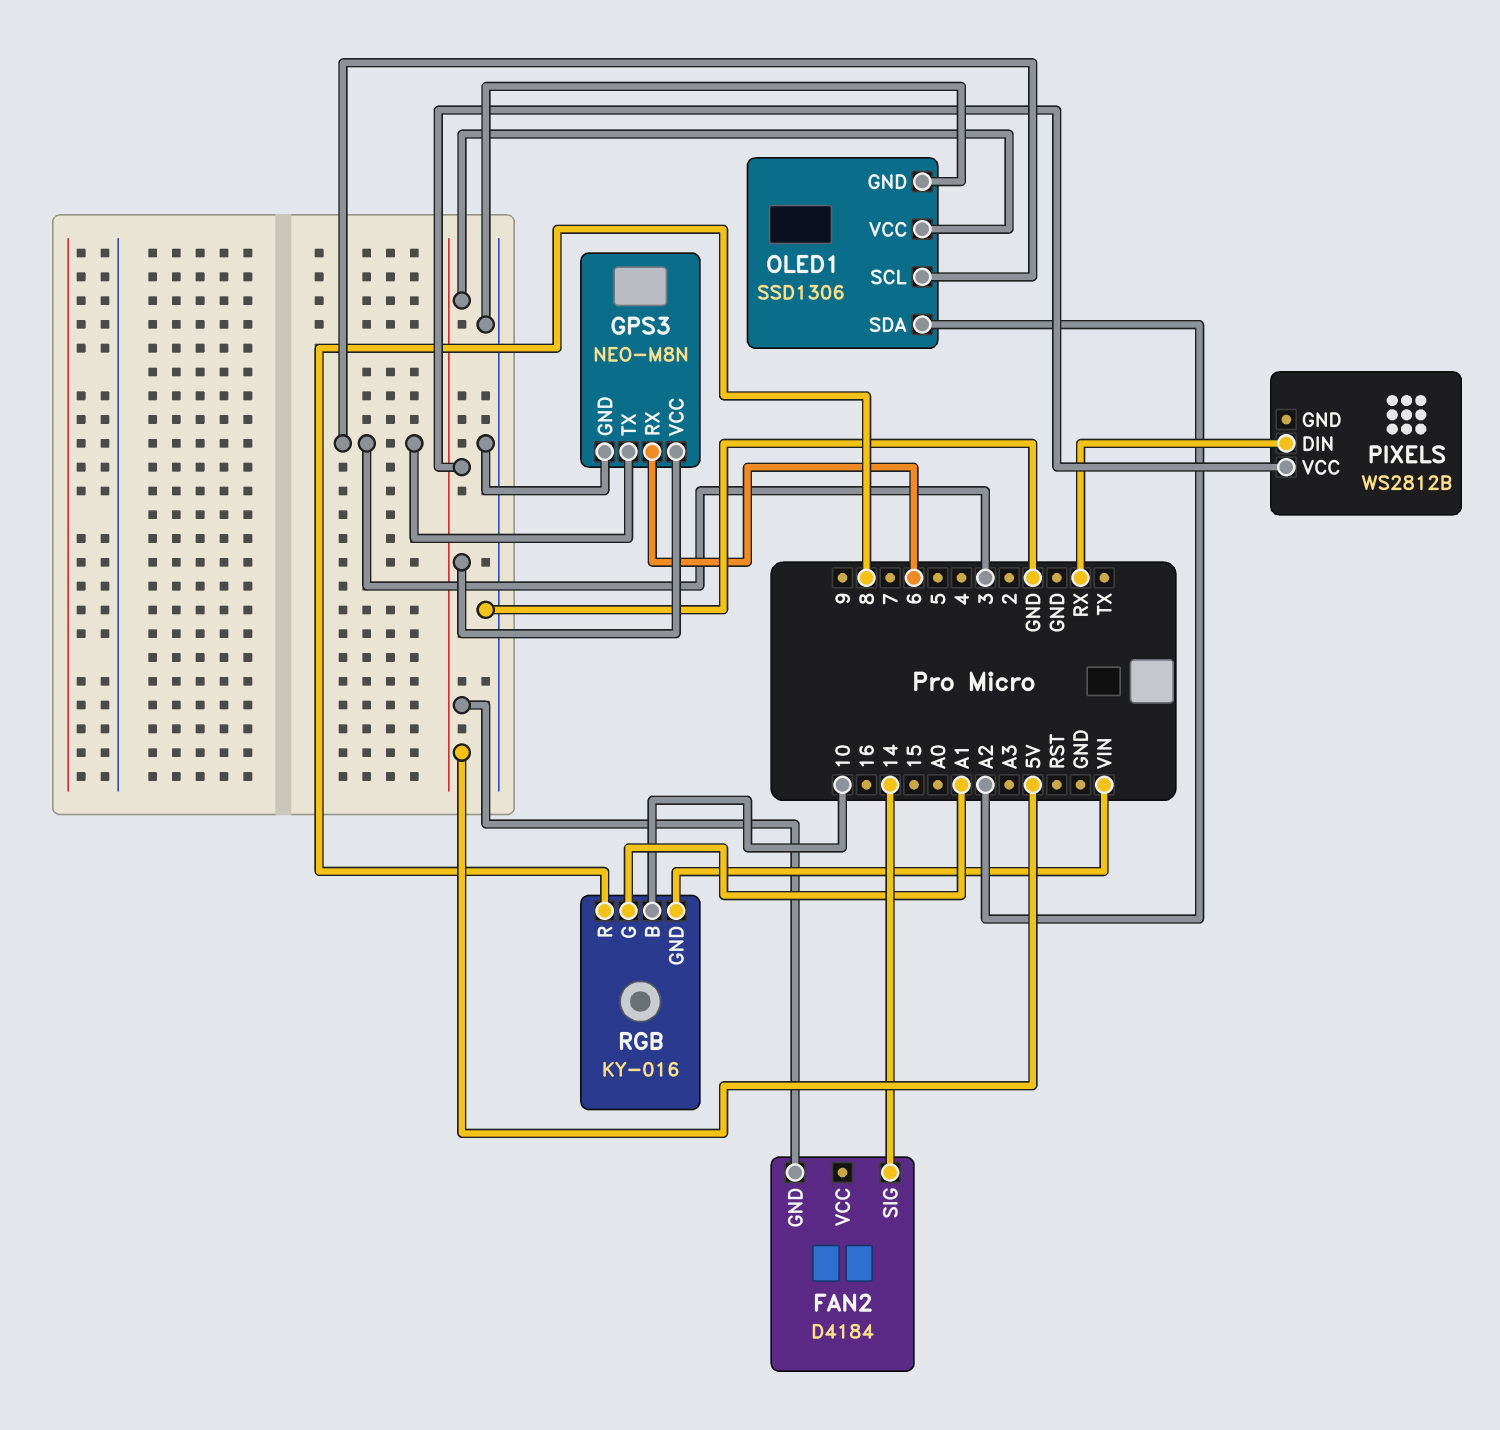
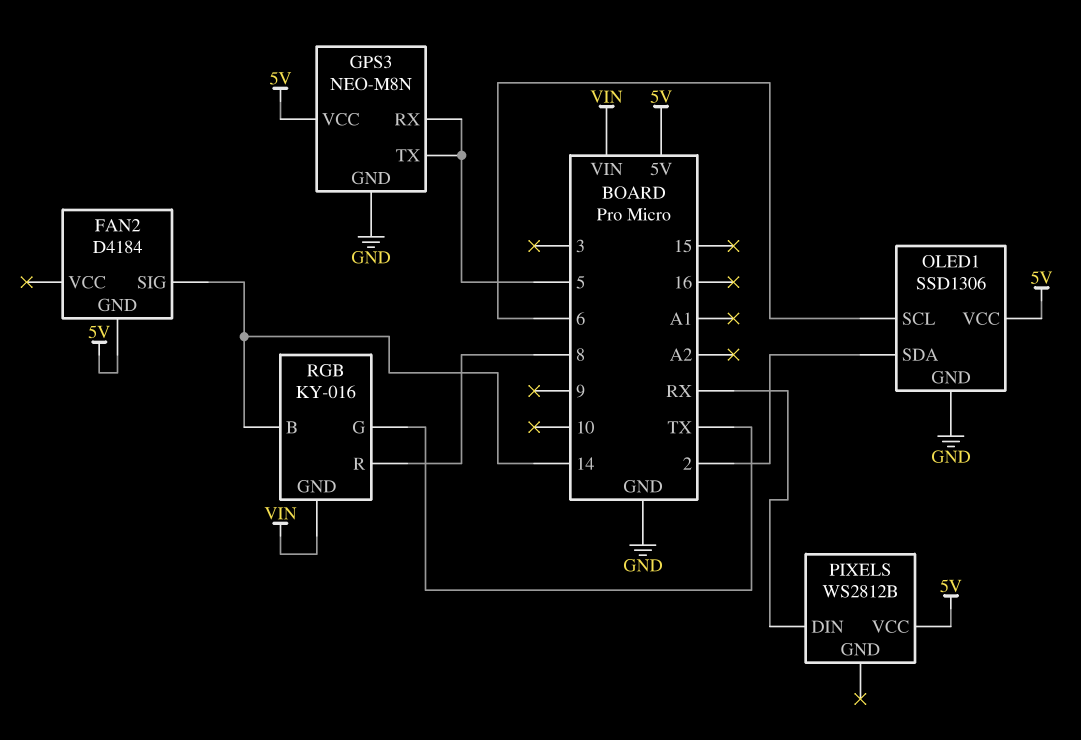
GPS3 pin RX: 6 -> 5
GPS3 pin TX: 3 -> 5
OLED1 pin SCL: 3 -> 6
OLED1 pin SDA: A2 -> 2
RGB pin B: 10 -> 14
RGB pin G: A1 -> TX

